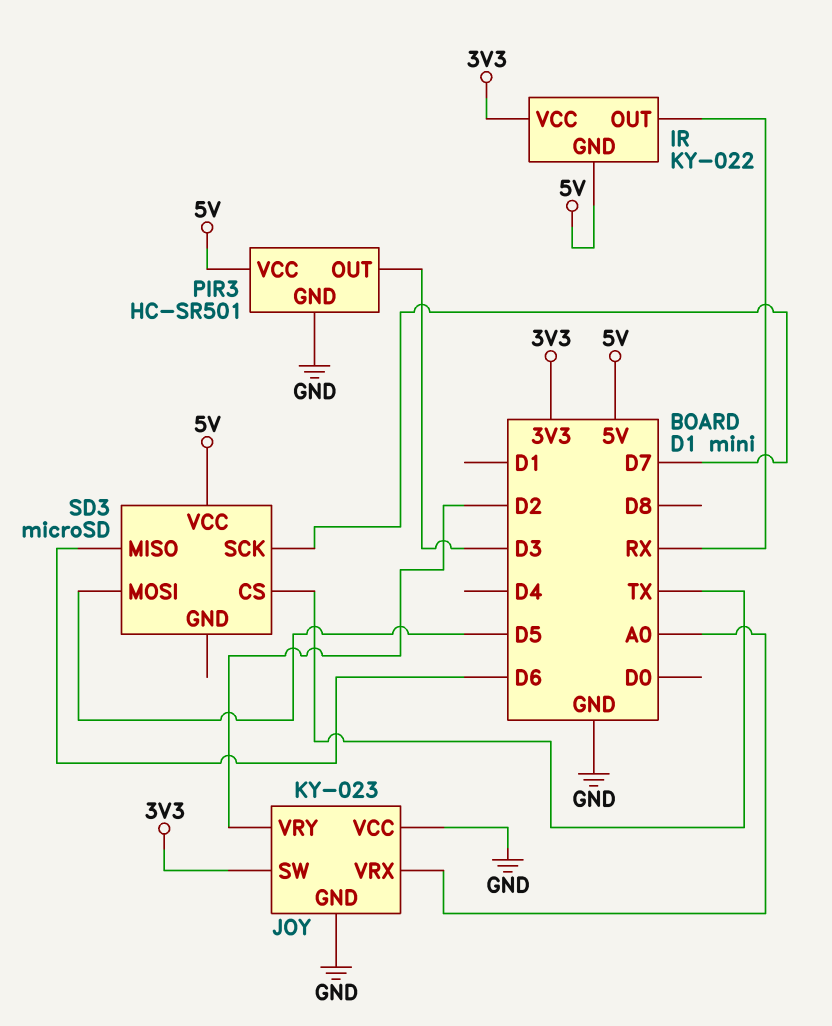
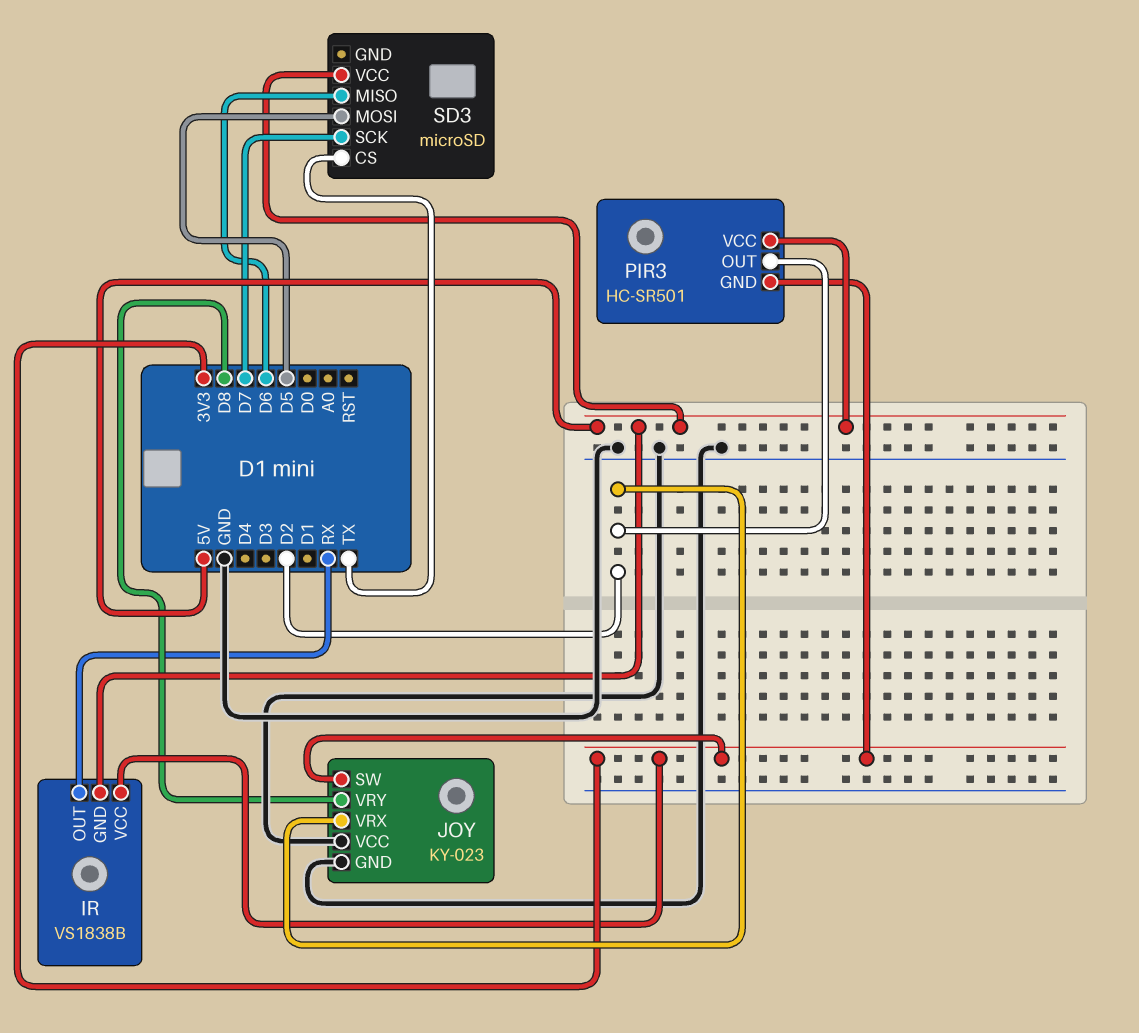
IR: KY-022 -> VS1838B
JOY pin VRX: A0 -> D2
JOY pin VRY: D2 -> D8
PIR3 pin GND: GND -> 3V3
PIR3 pin OUT: D3 -> D2

